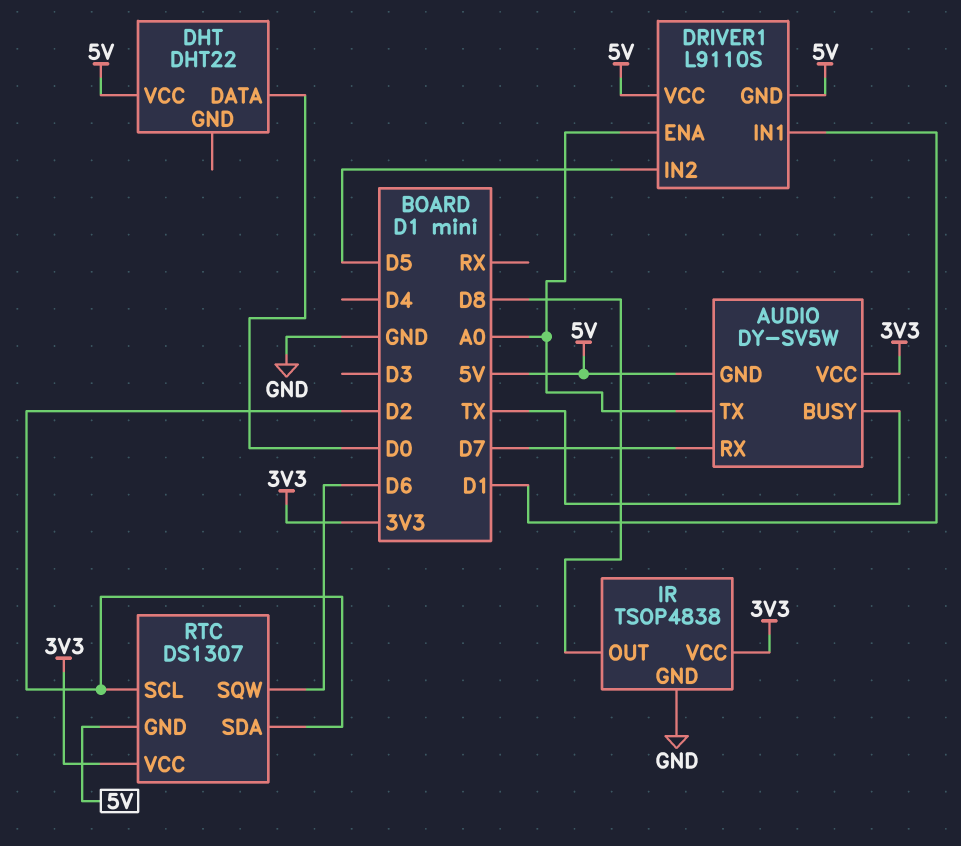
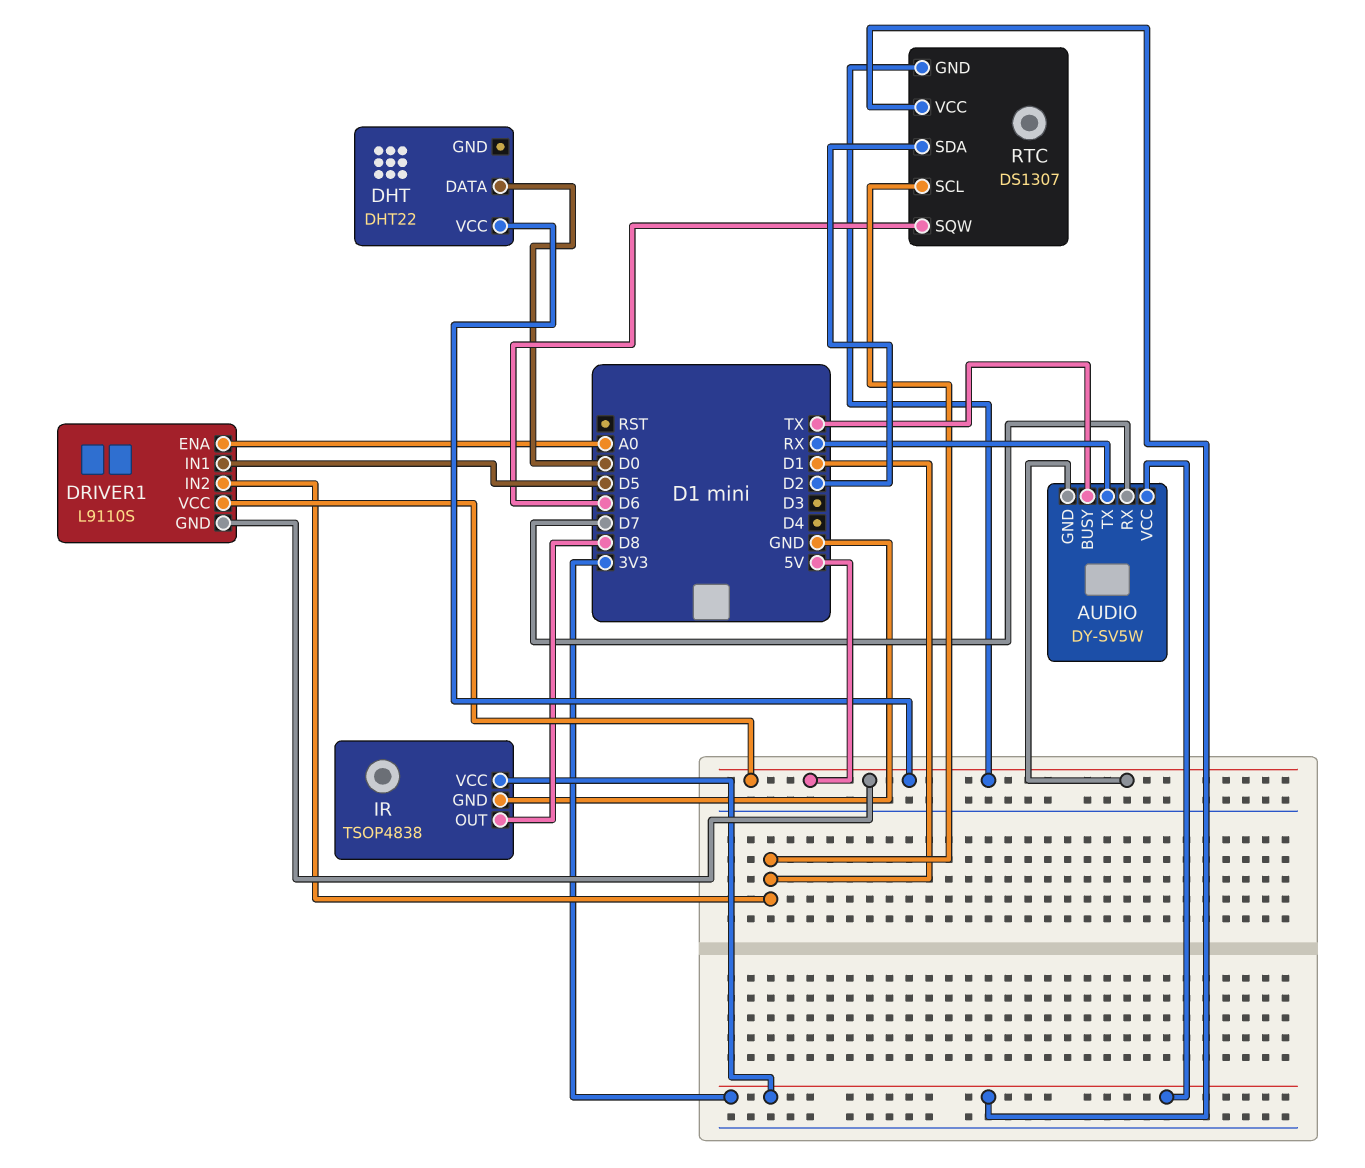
AUDIO pin TX: A0 -> RX
DRIVER1 pin IN1: D1 -> D5
DRIVER1 pin IN2: D5 -> D1
RTC pin SCL: D2 -> D1

